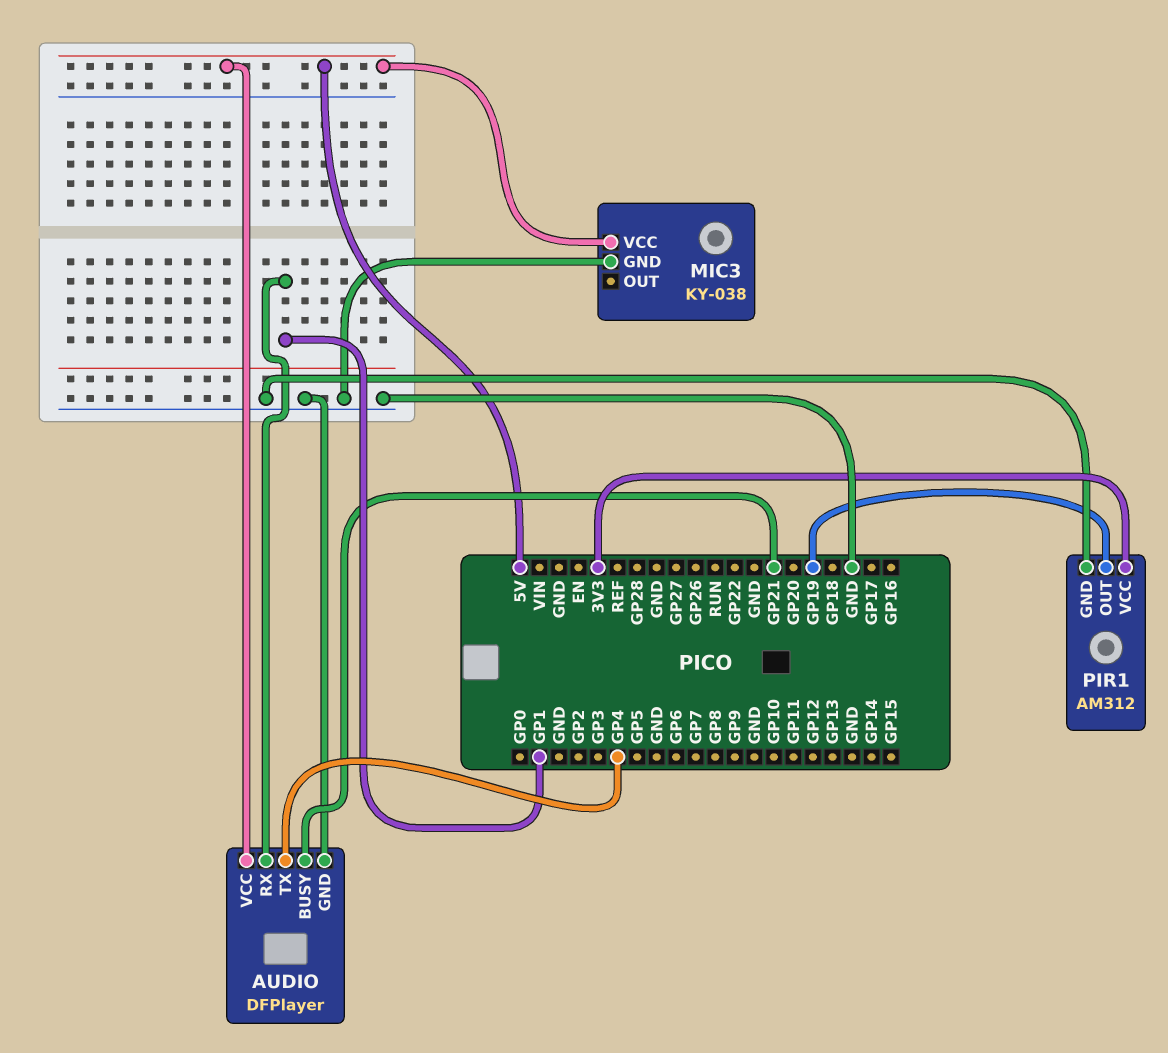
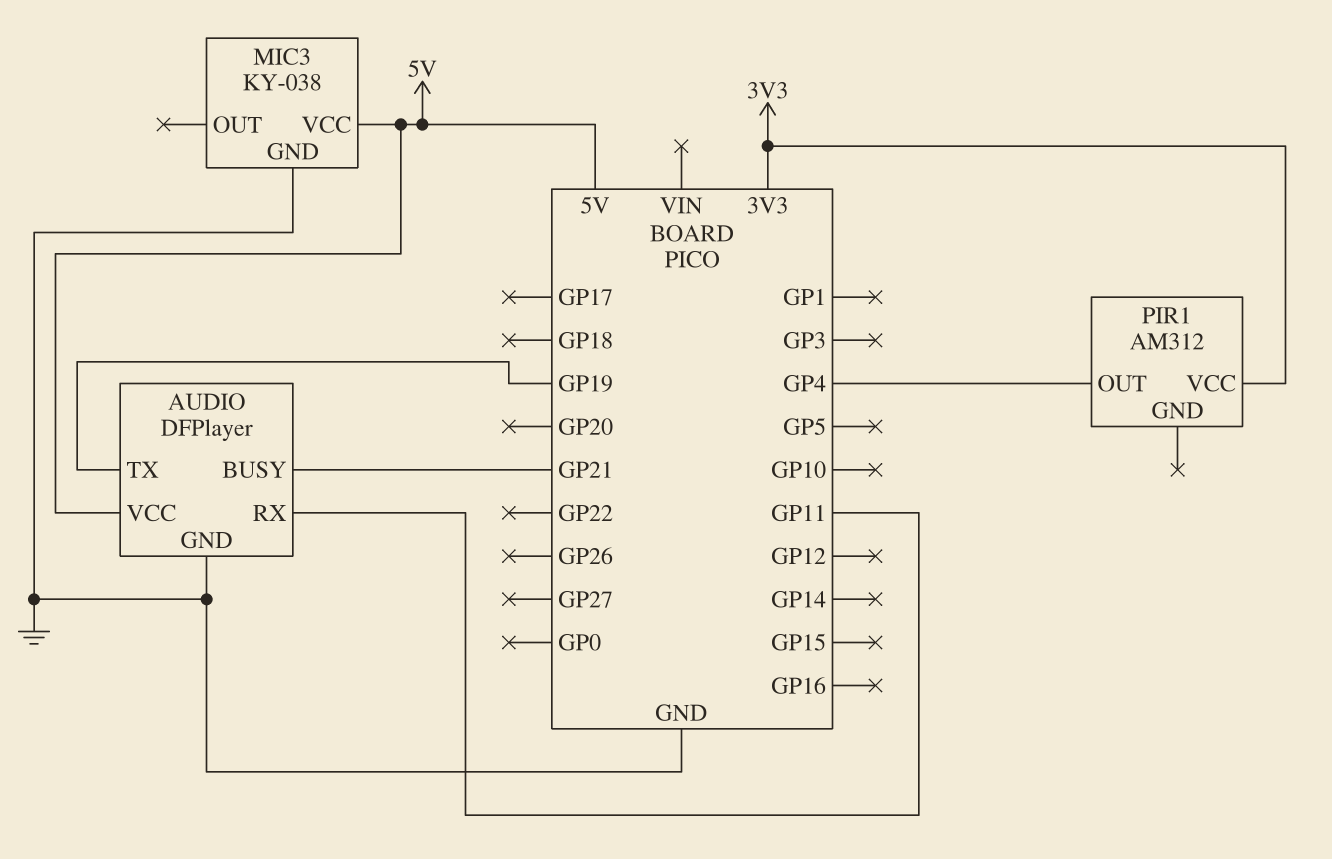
AUDIO pin RX: GP1 -> GP11
AUDIO pin TX: GP4 -> GP19
PIR1 pin GND: GND -> none
PIR1 pin OUT: GP19 -> GP4

